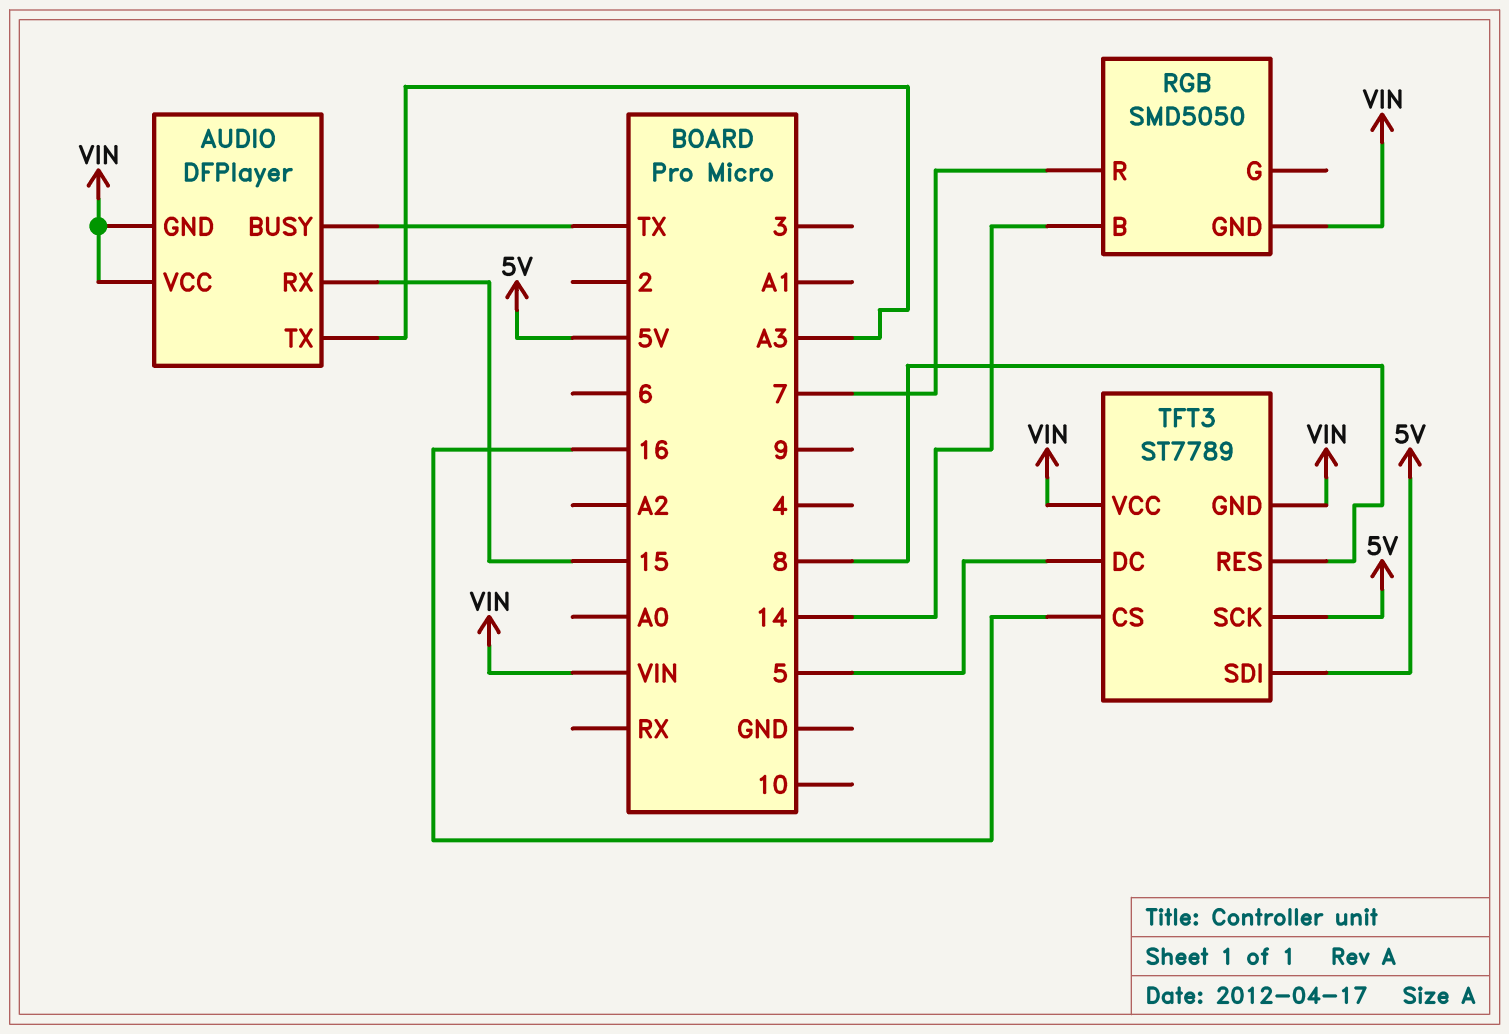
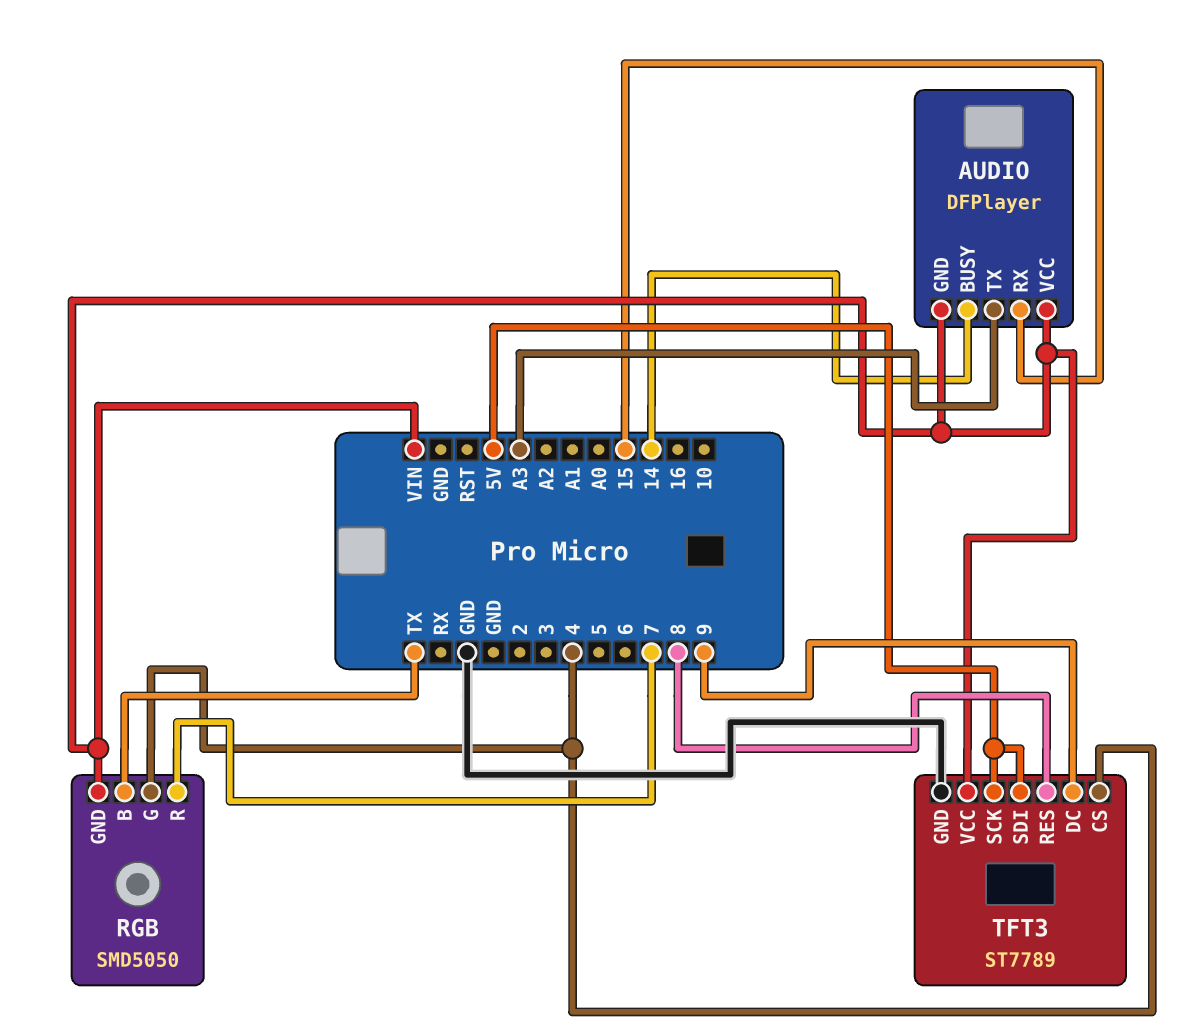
AUDIO pin BUSY: TX -> 14
RGB pin B: 14 -> TX
RGB pin G: none -> 4
TFT3 pin CS: 16 -> 4
TFT3 pin DC: 5 -> 9
TFT3 pin GND: VIN -> GND

